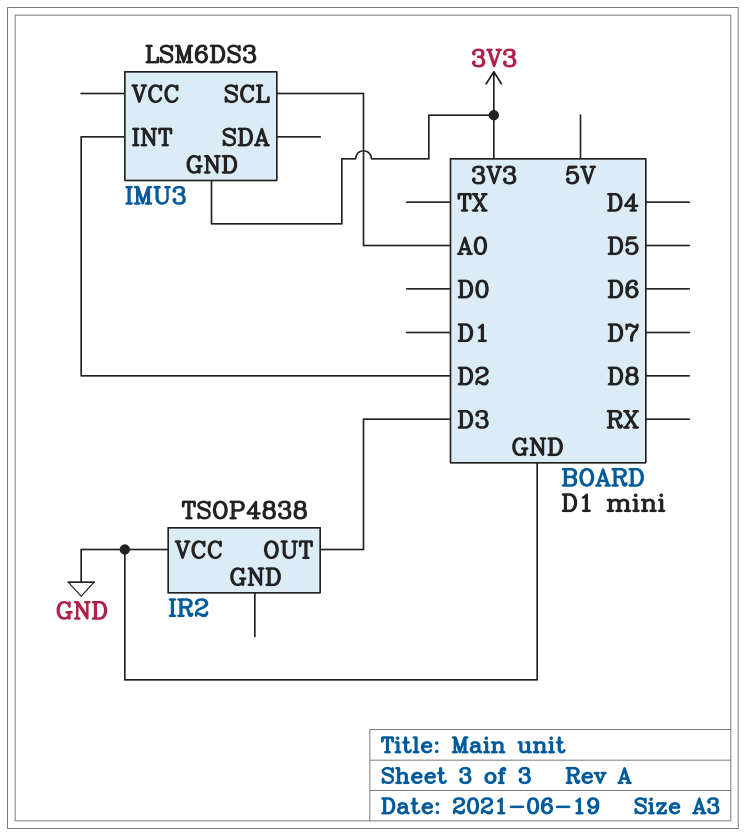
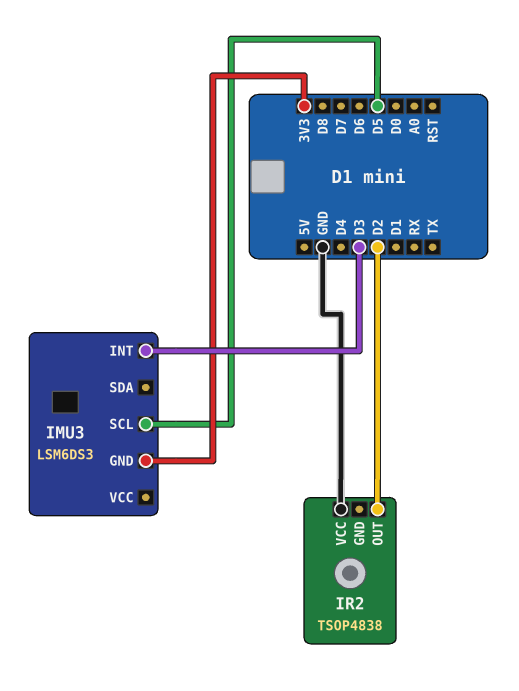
IMU3 pin INT: D2 -> D3
IMU3 pin SCL: A0 -> D5
IR2 pin OUT: D3 -> D2

